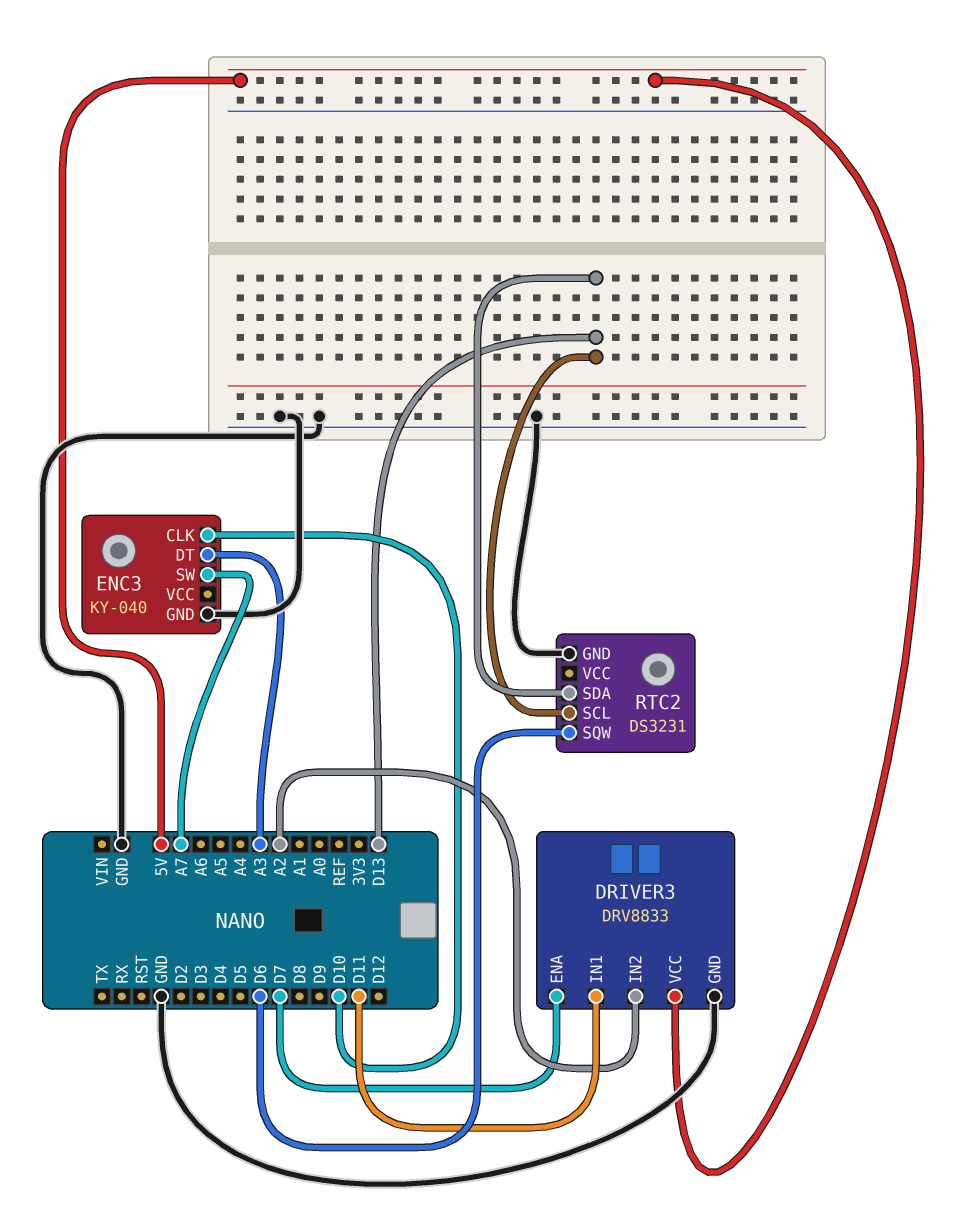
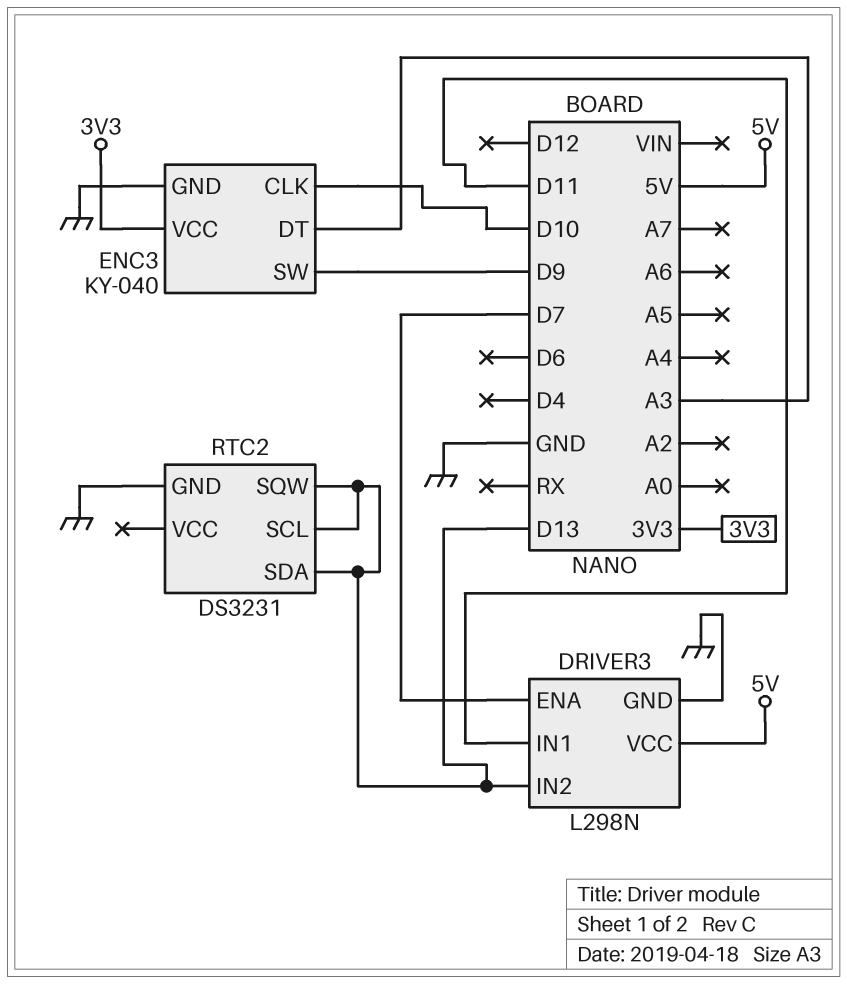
DRIVER3: DRV8833 -> L298N
DRIVER3 pin IN2: A2 -> D13
ENC3 pin SW: A7 -> D9
ENC3 pin VCC: none -> 3V3
RTC2 pin SQW: D6 -> D13

